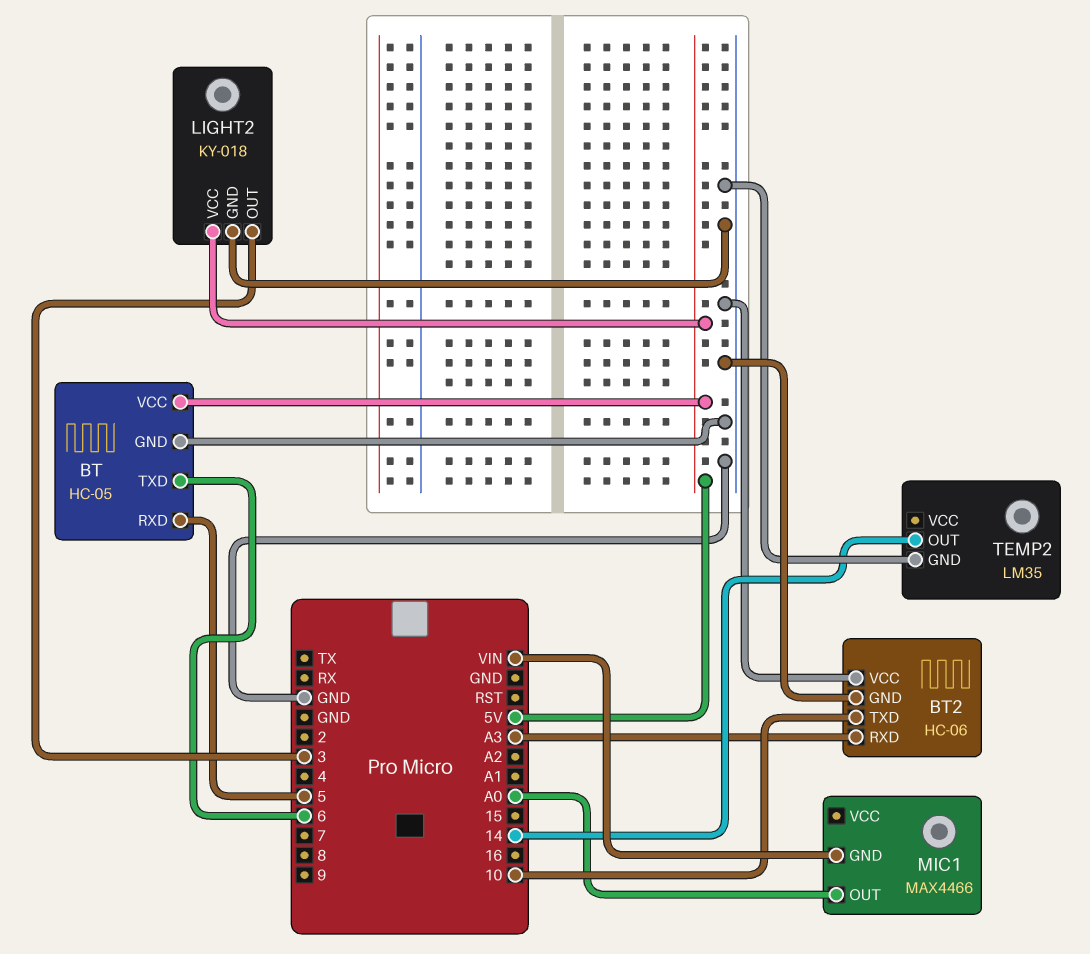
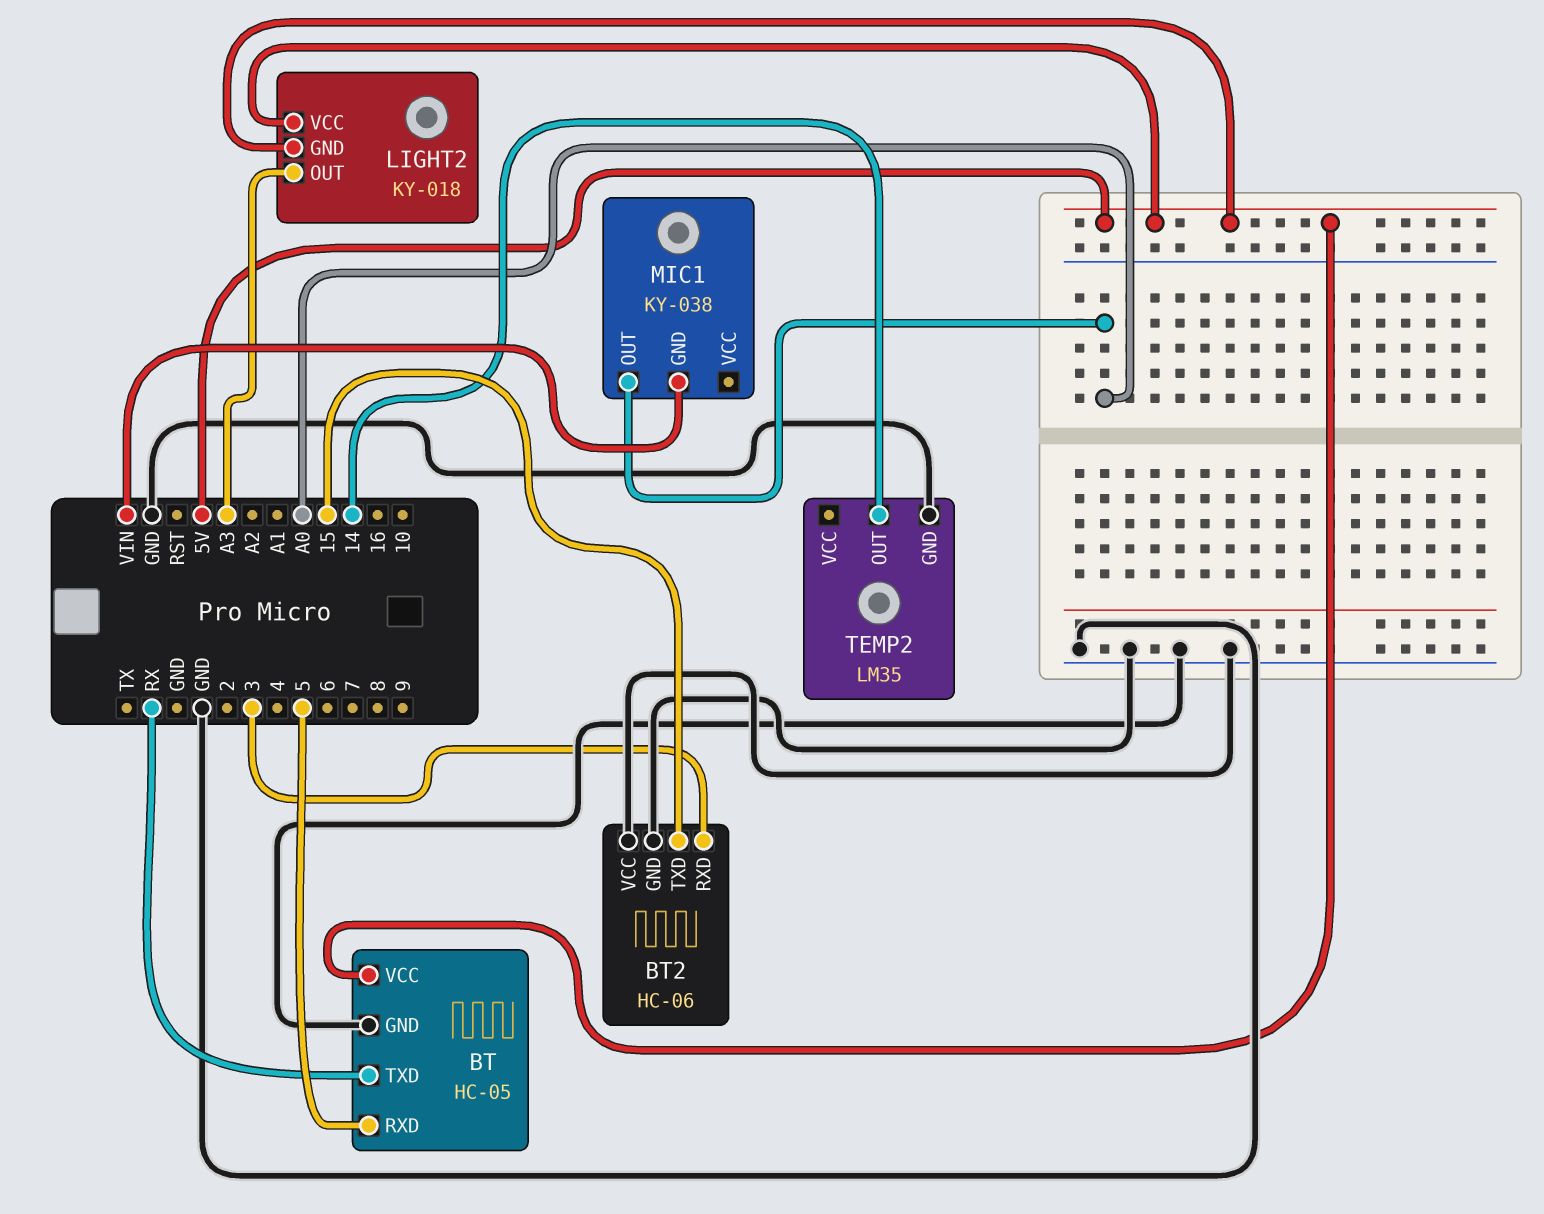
BT pin TXD: 6 -> RX
BT2 pin RXD: A3 -> 3
BT2 pin TXD: 10 -> 15
LIGHT2 pin GND: GND -> 5V
LIGHT2 pin OUT: 3 -> A3
MIC1: MAX4466 -> KY-038

